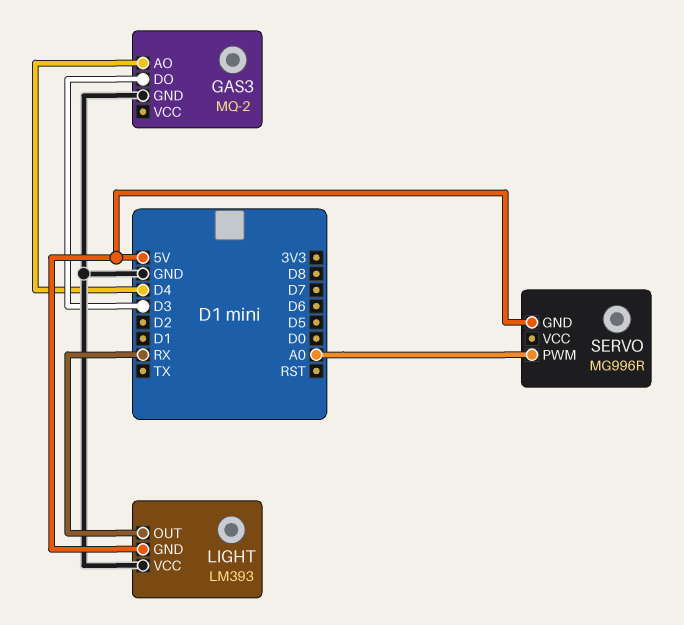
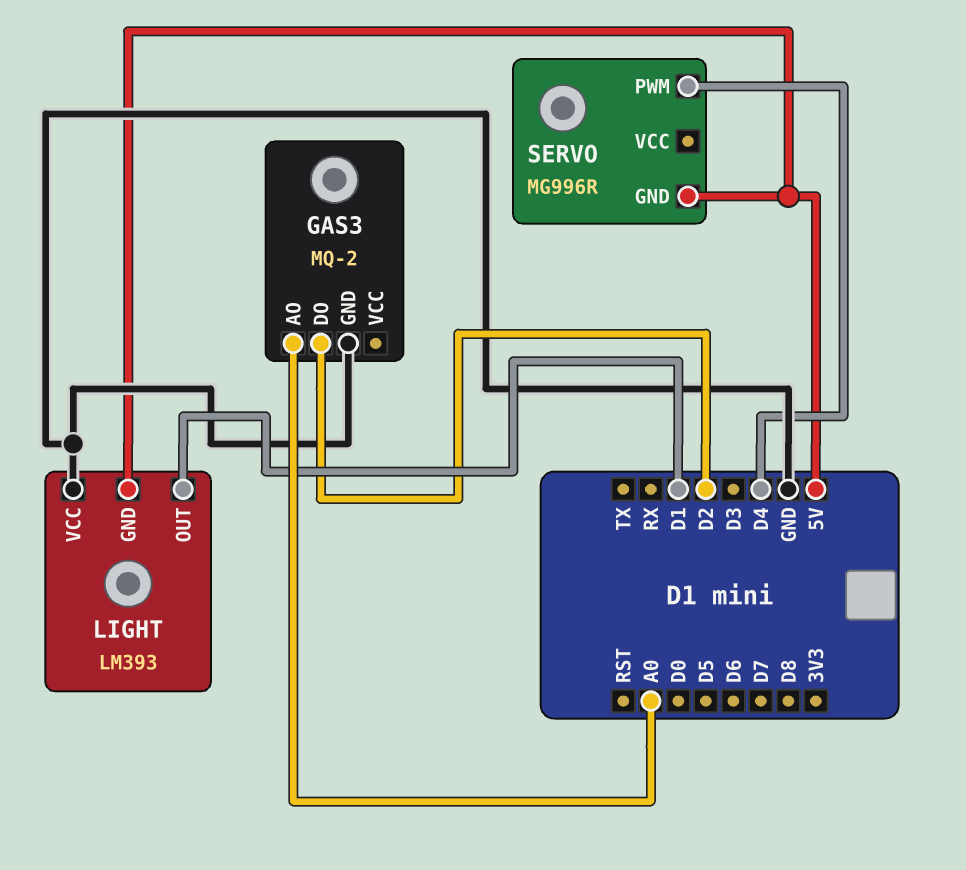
GAS3 pin AO: D4 -> A0
GAS3 pin DO: D3 -> D2
LIGHT pin OUT: RX -> D1
SERVO pin PWM: A0 -> D4

